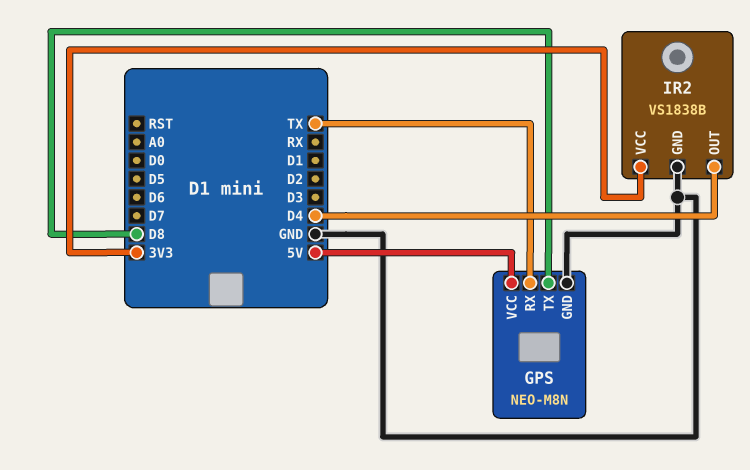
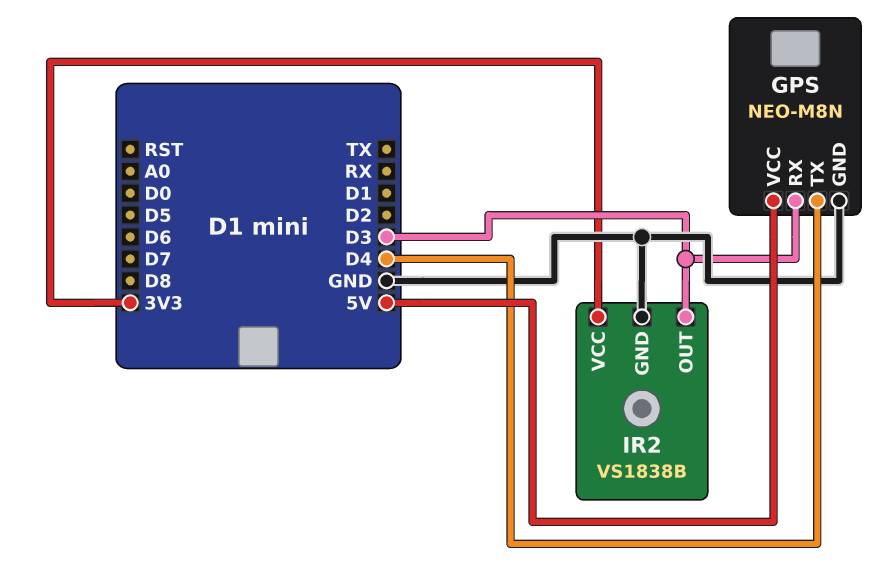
GPS pin RX: TX -> D3
GPS pin TX: D8 -> D4
IR2 pin OUT: D4 -> D3

